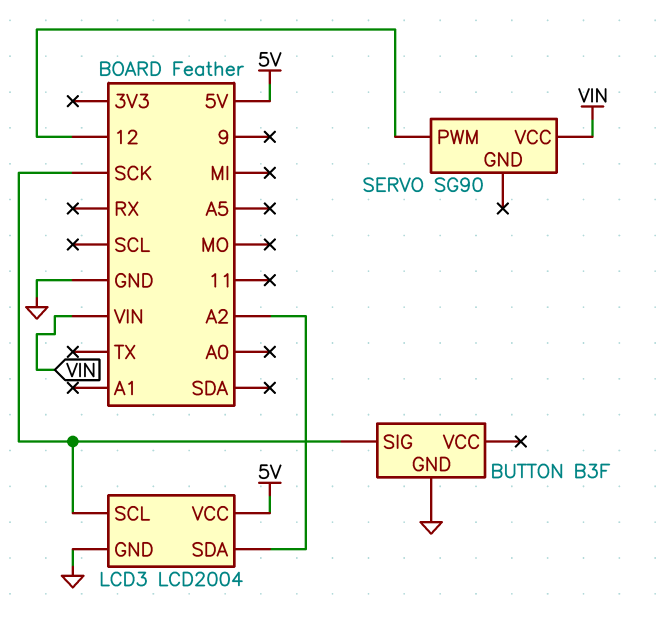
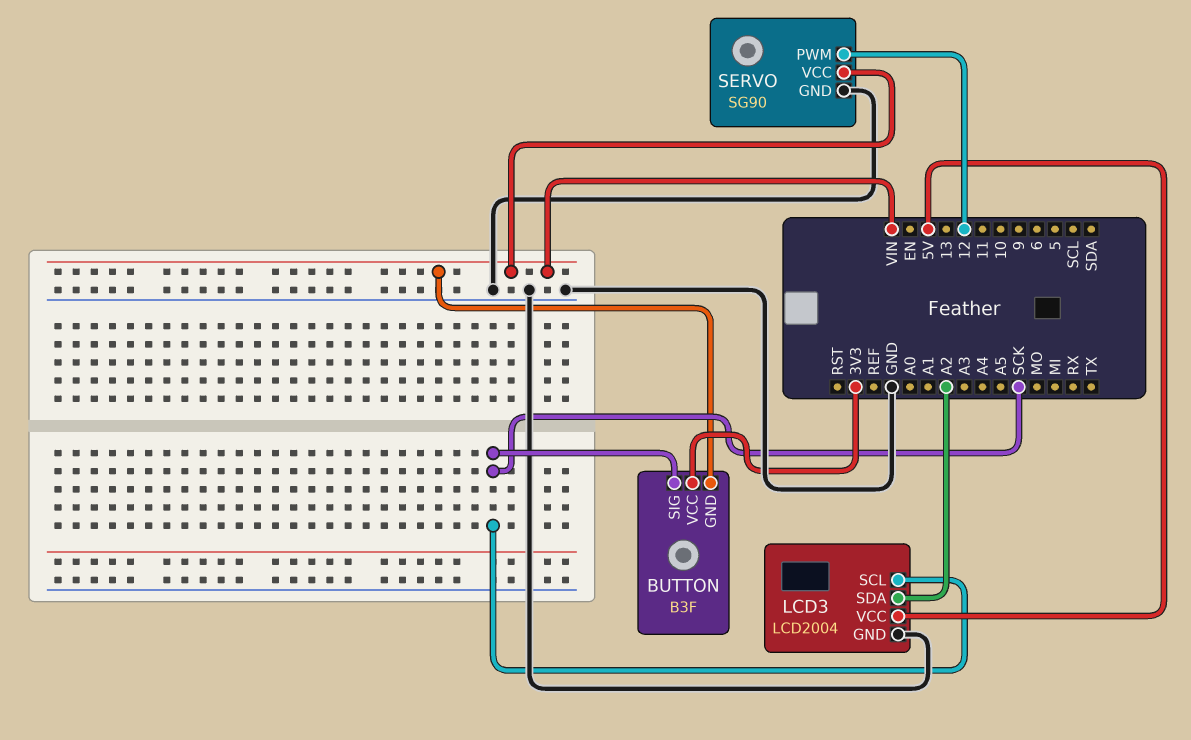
BUTTON pin GND: GND -> VIN
BUTTON pin VCC: none -> 3V3
SERVO pin GND: none -> GND

